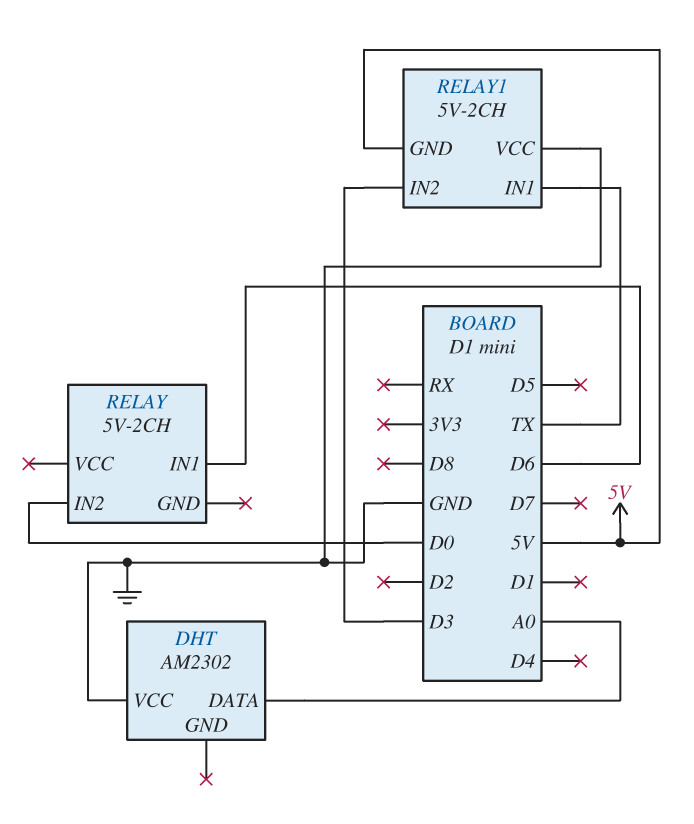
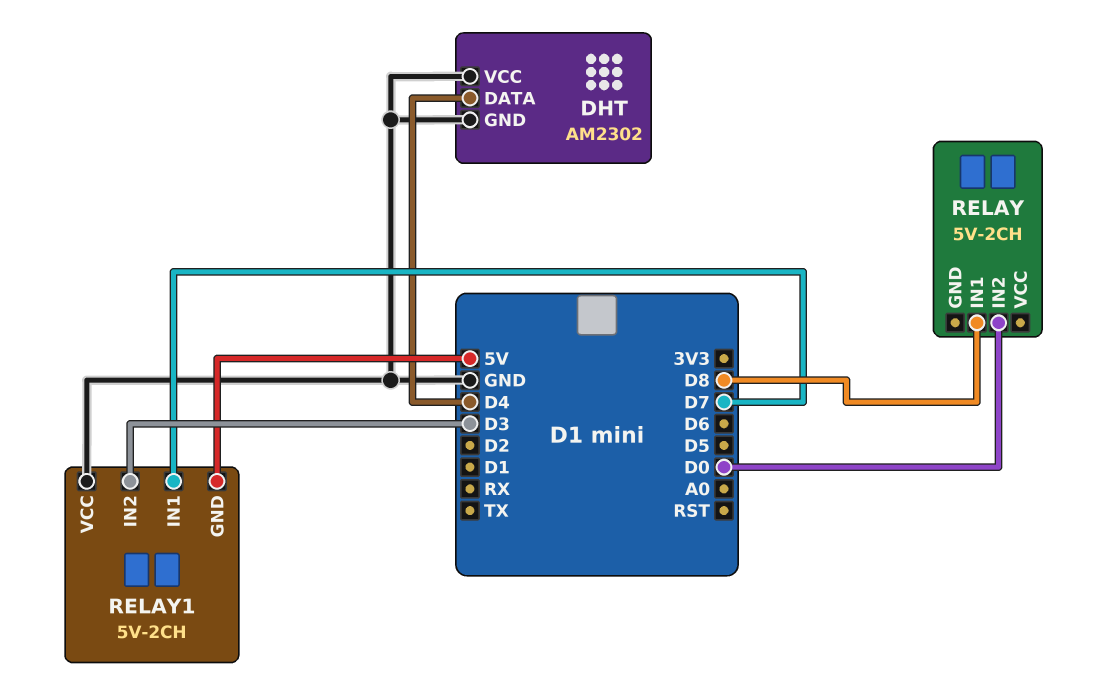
DHT pin DATA: A0 -> D4
DHT pin GND: none -> GND
RELAY pin IN1: D6 -> D8
RELAY1 pin IN1: TX -> D7

